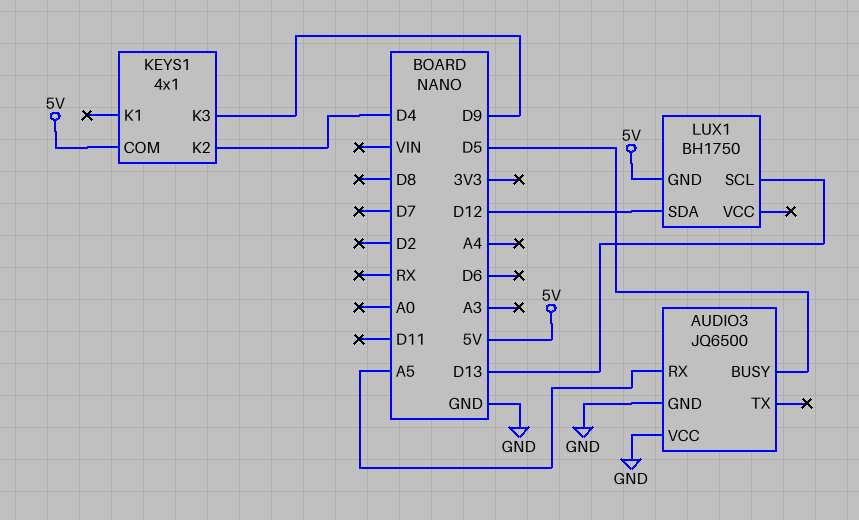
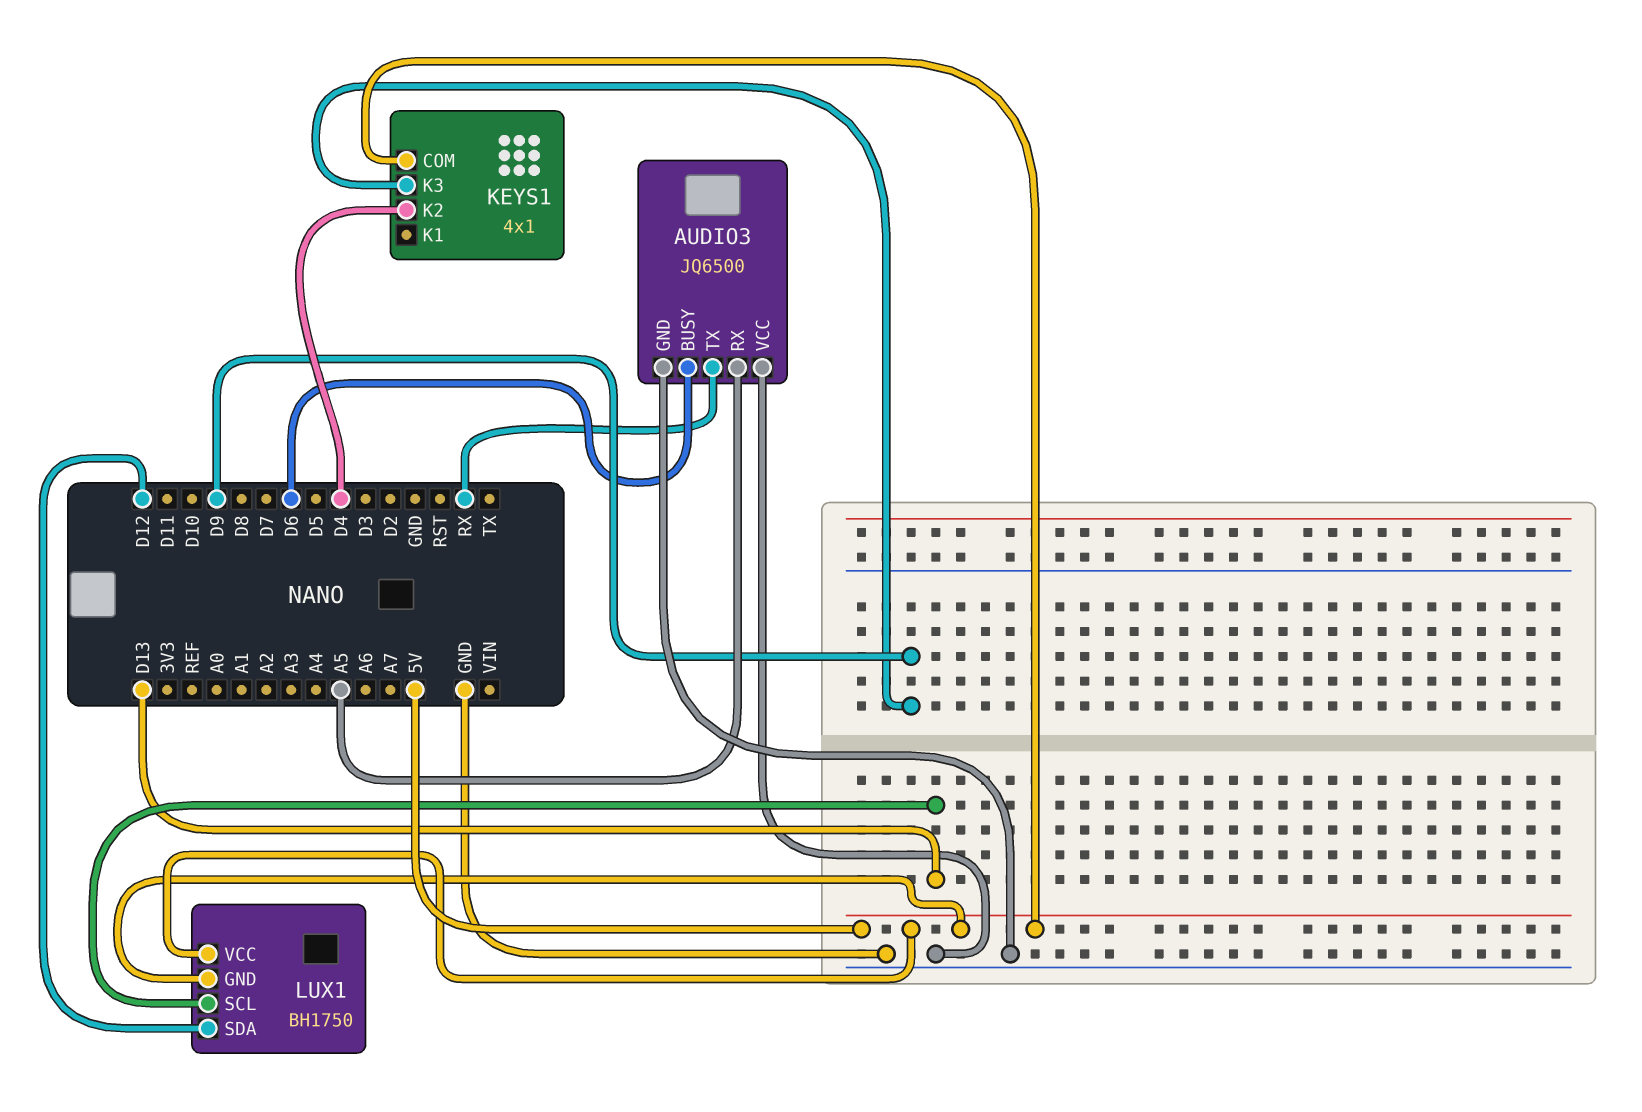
AUDIO3 pin BUSY: D5 -> D6
AUDIO3 pin TX: none -> RX
LUX1 pin VCC: none -> 5V

